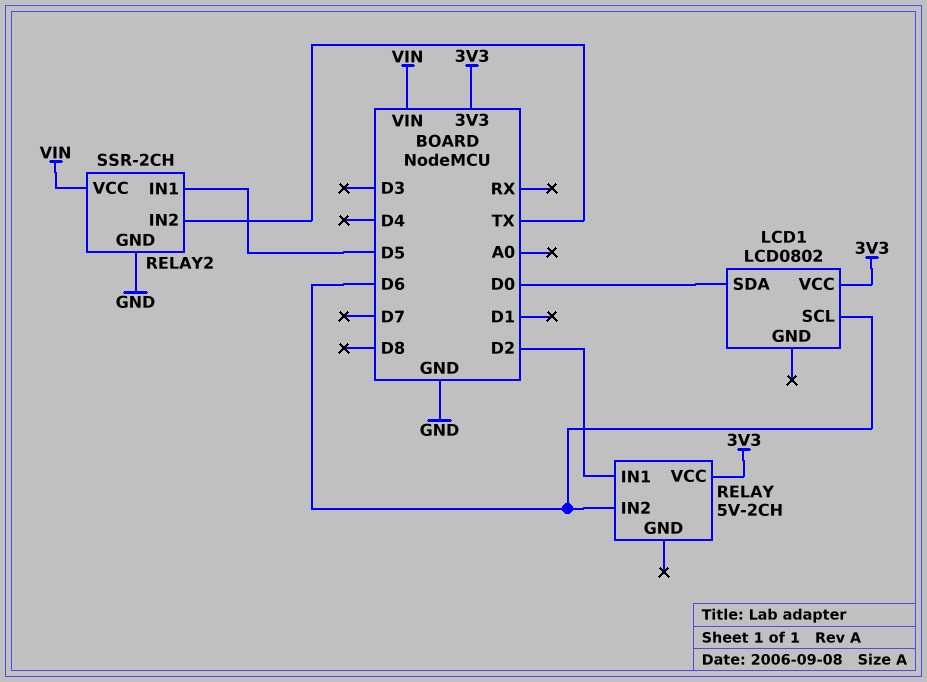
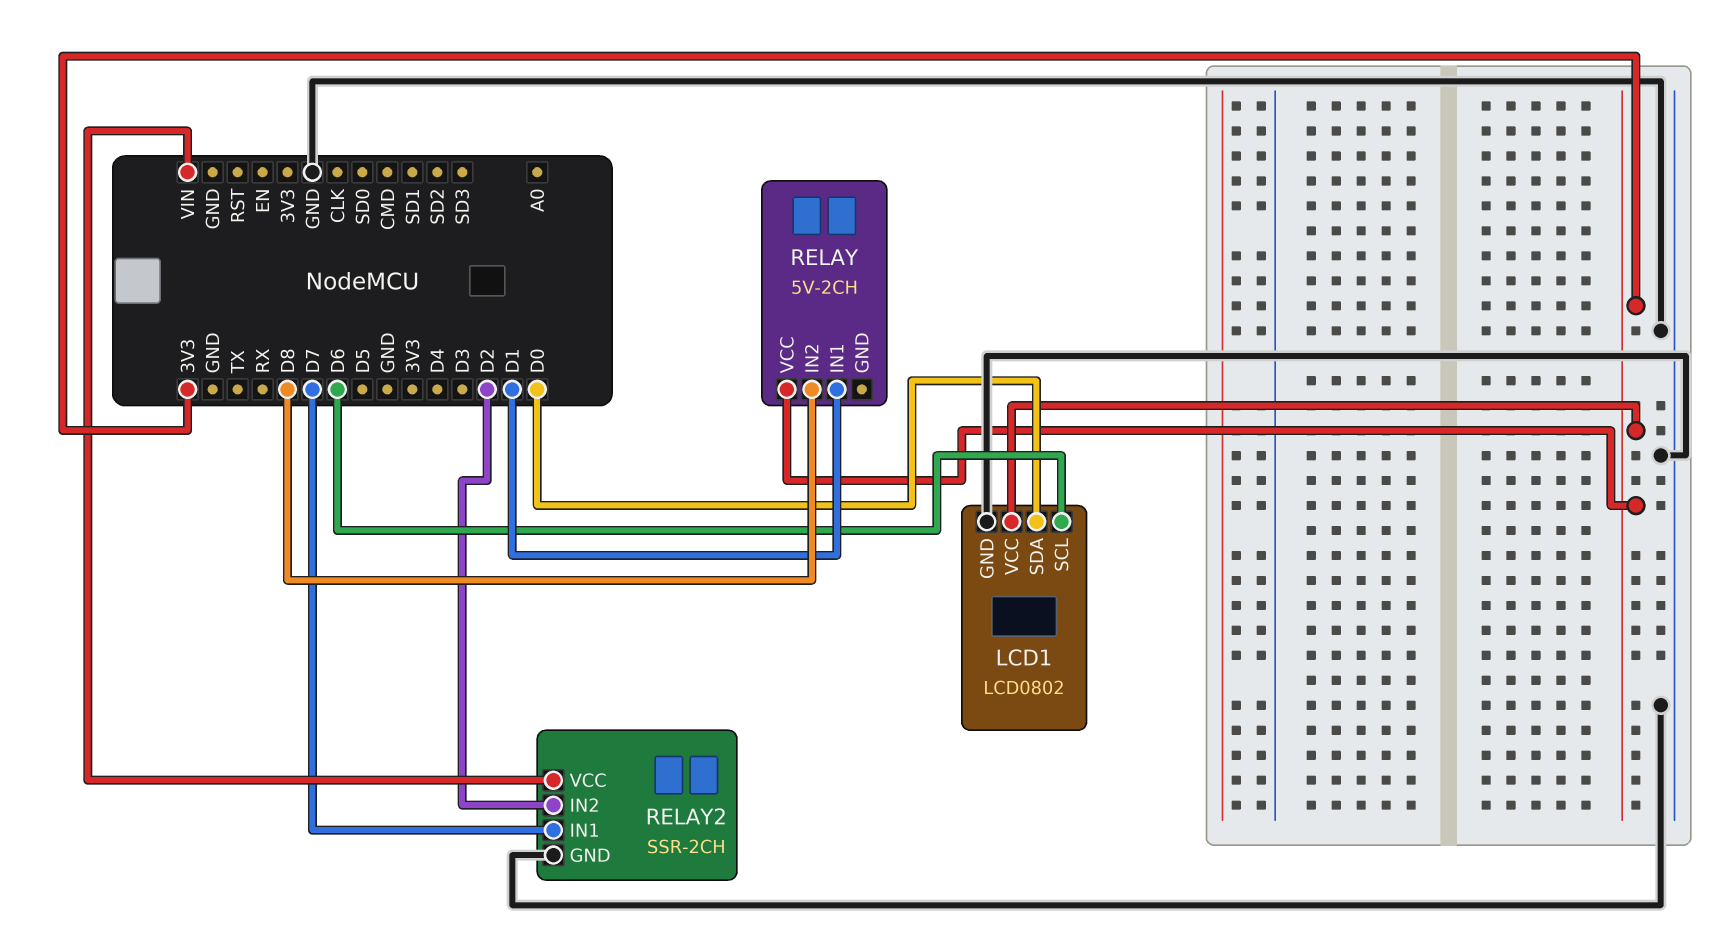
LCD1 pin GND: none -> GND
RELAY pin IN1: D2 -> D1
RELAY pin IN2: D6 -> D8
RELAY2 pin IN1: D5 -> D7
RELAY2 pin IN2: TX -> D2

